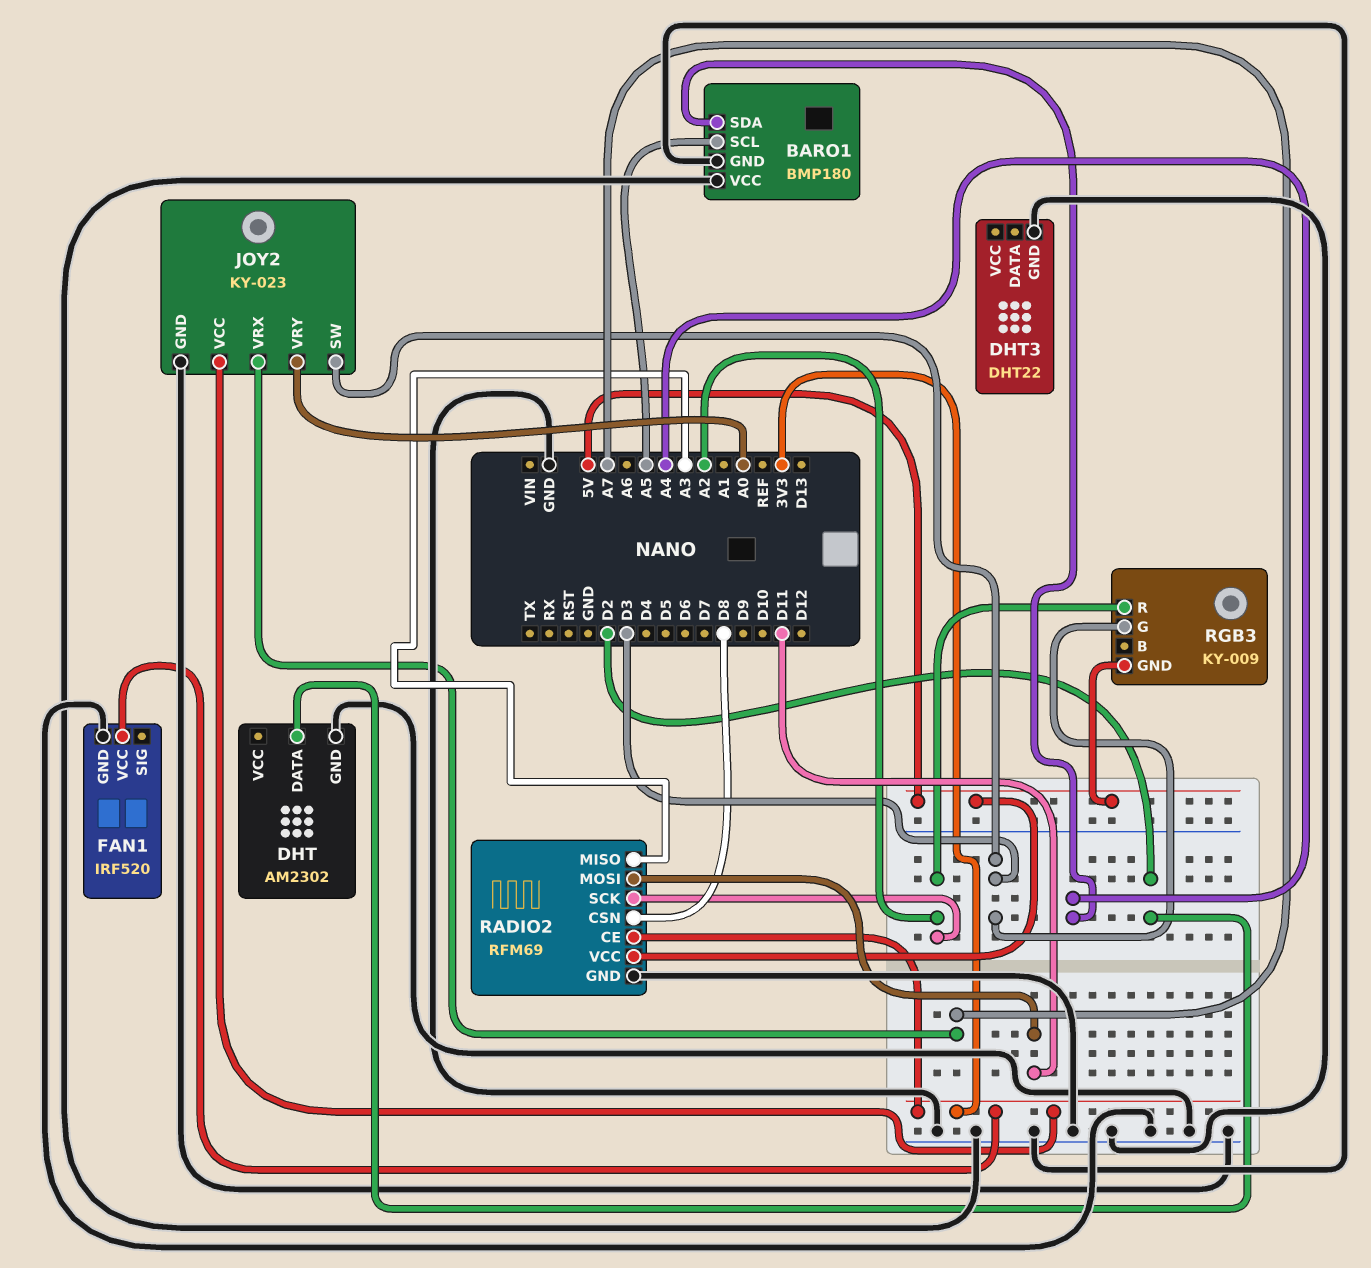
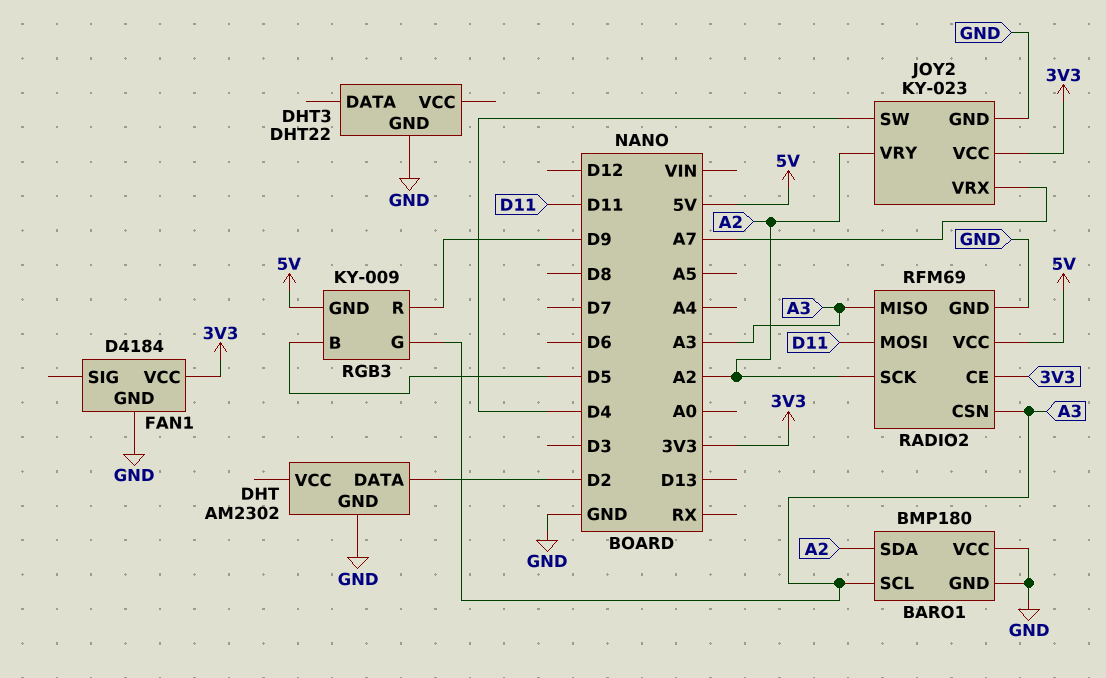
BARO1 pin SCL: A5 -> A3
BARO1 pin SDA: A4 -> A2
FAN1: IRF520 -> D4184
JOY2 pin SW: D3 -> D4
JOY2 pin VRY: A0 -> A2
RADIO2 pin CSN: D8 -> A3
RGB3 pin B: none -> D5
RGB3 pin G: D3 -> A3
RGB3 pin R: A2 -> D9

